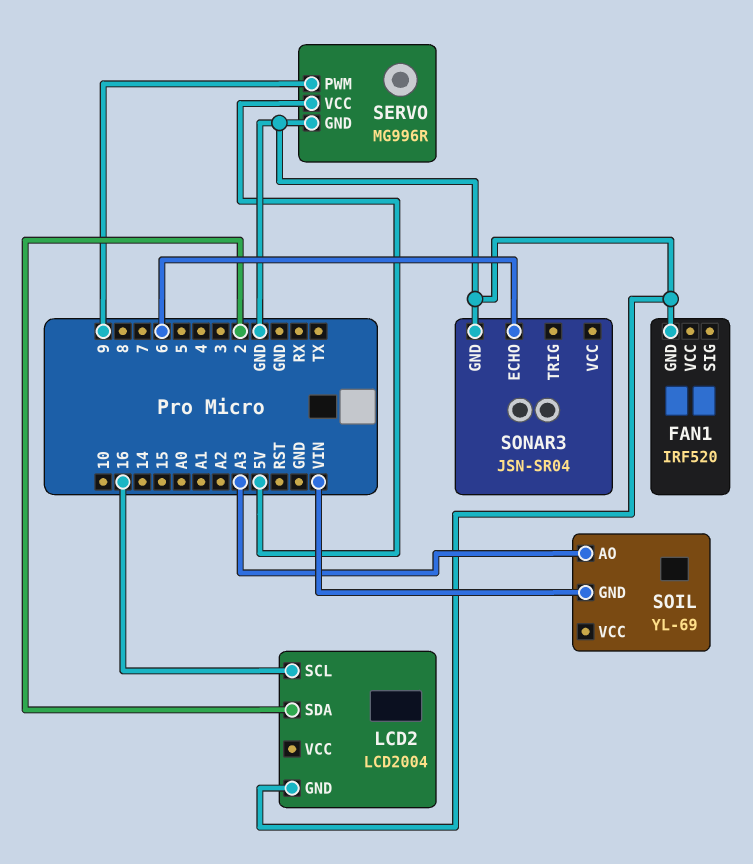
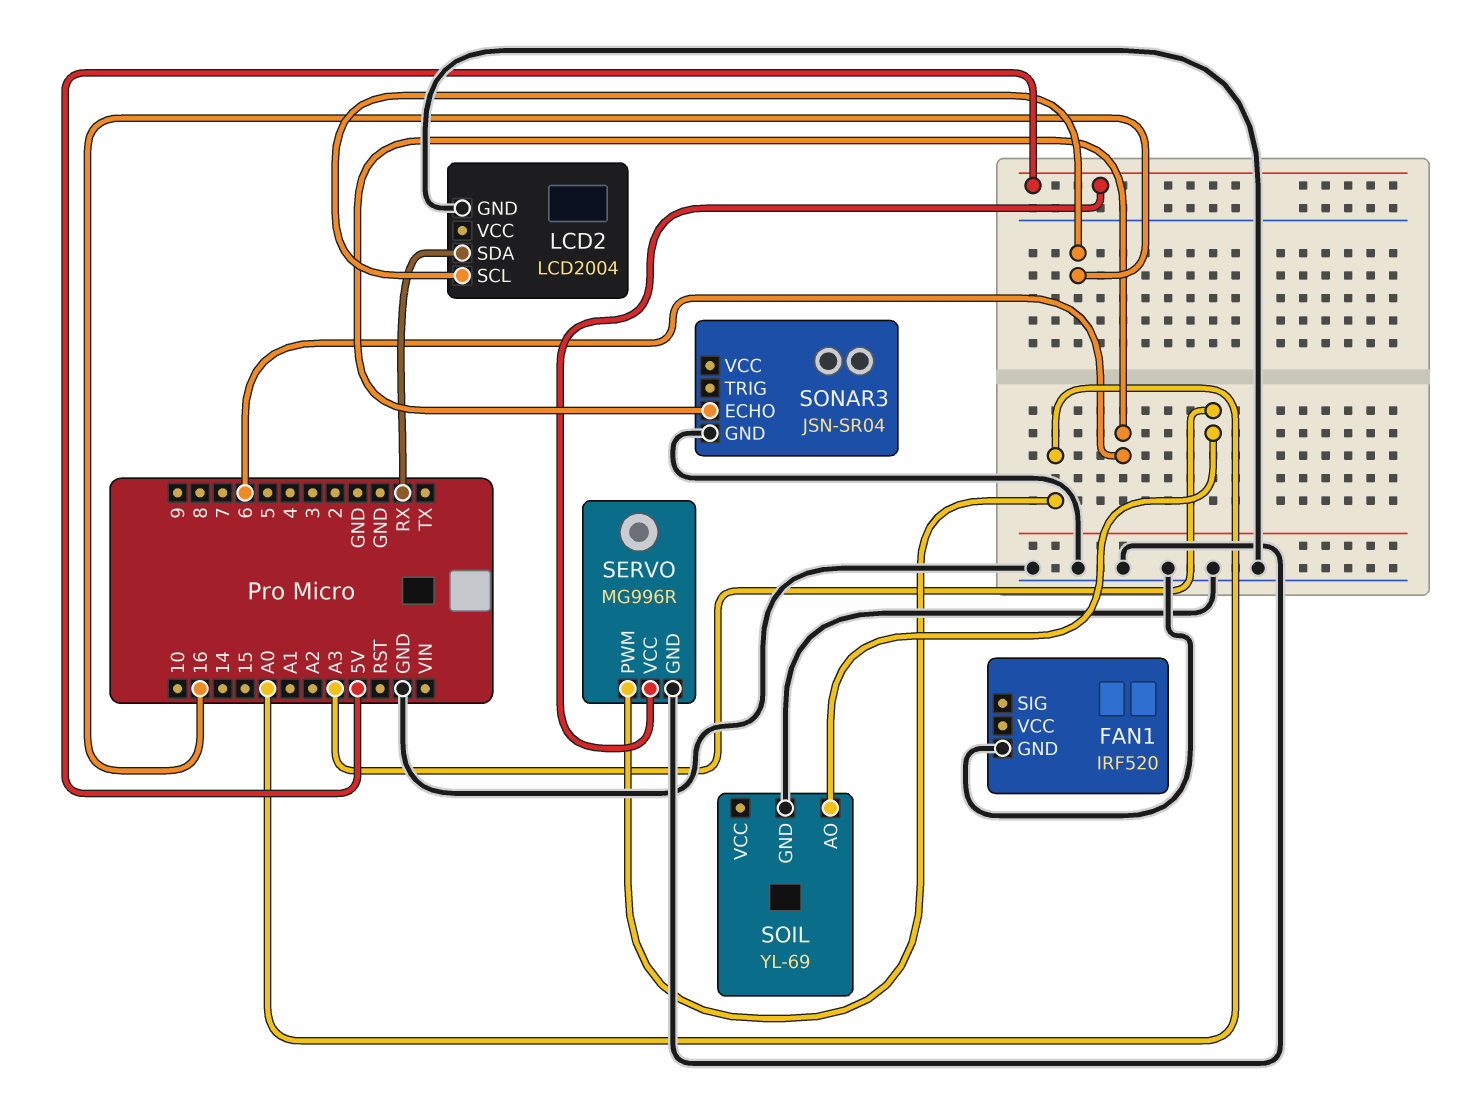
LCD2 pin SDA: 2 -> RX
SERVO pin PWM: 9 -> A0
SOIL pin GND: VIN -> GND

